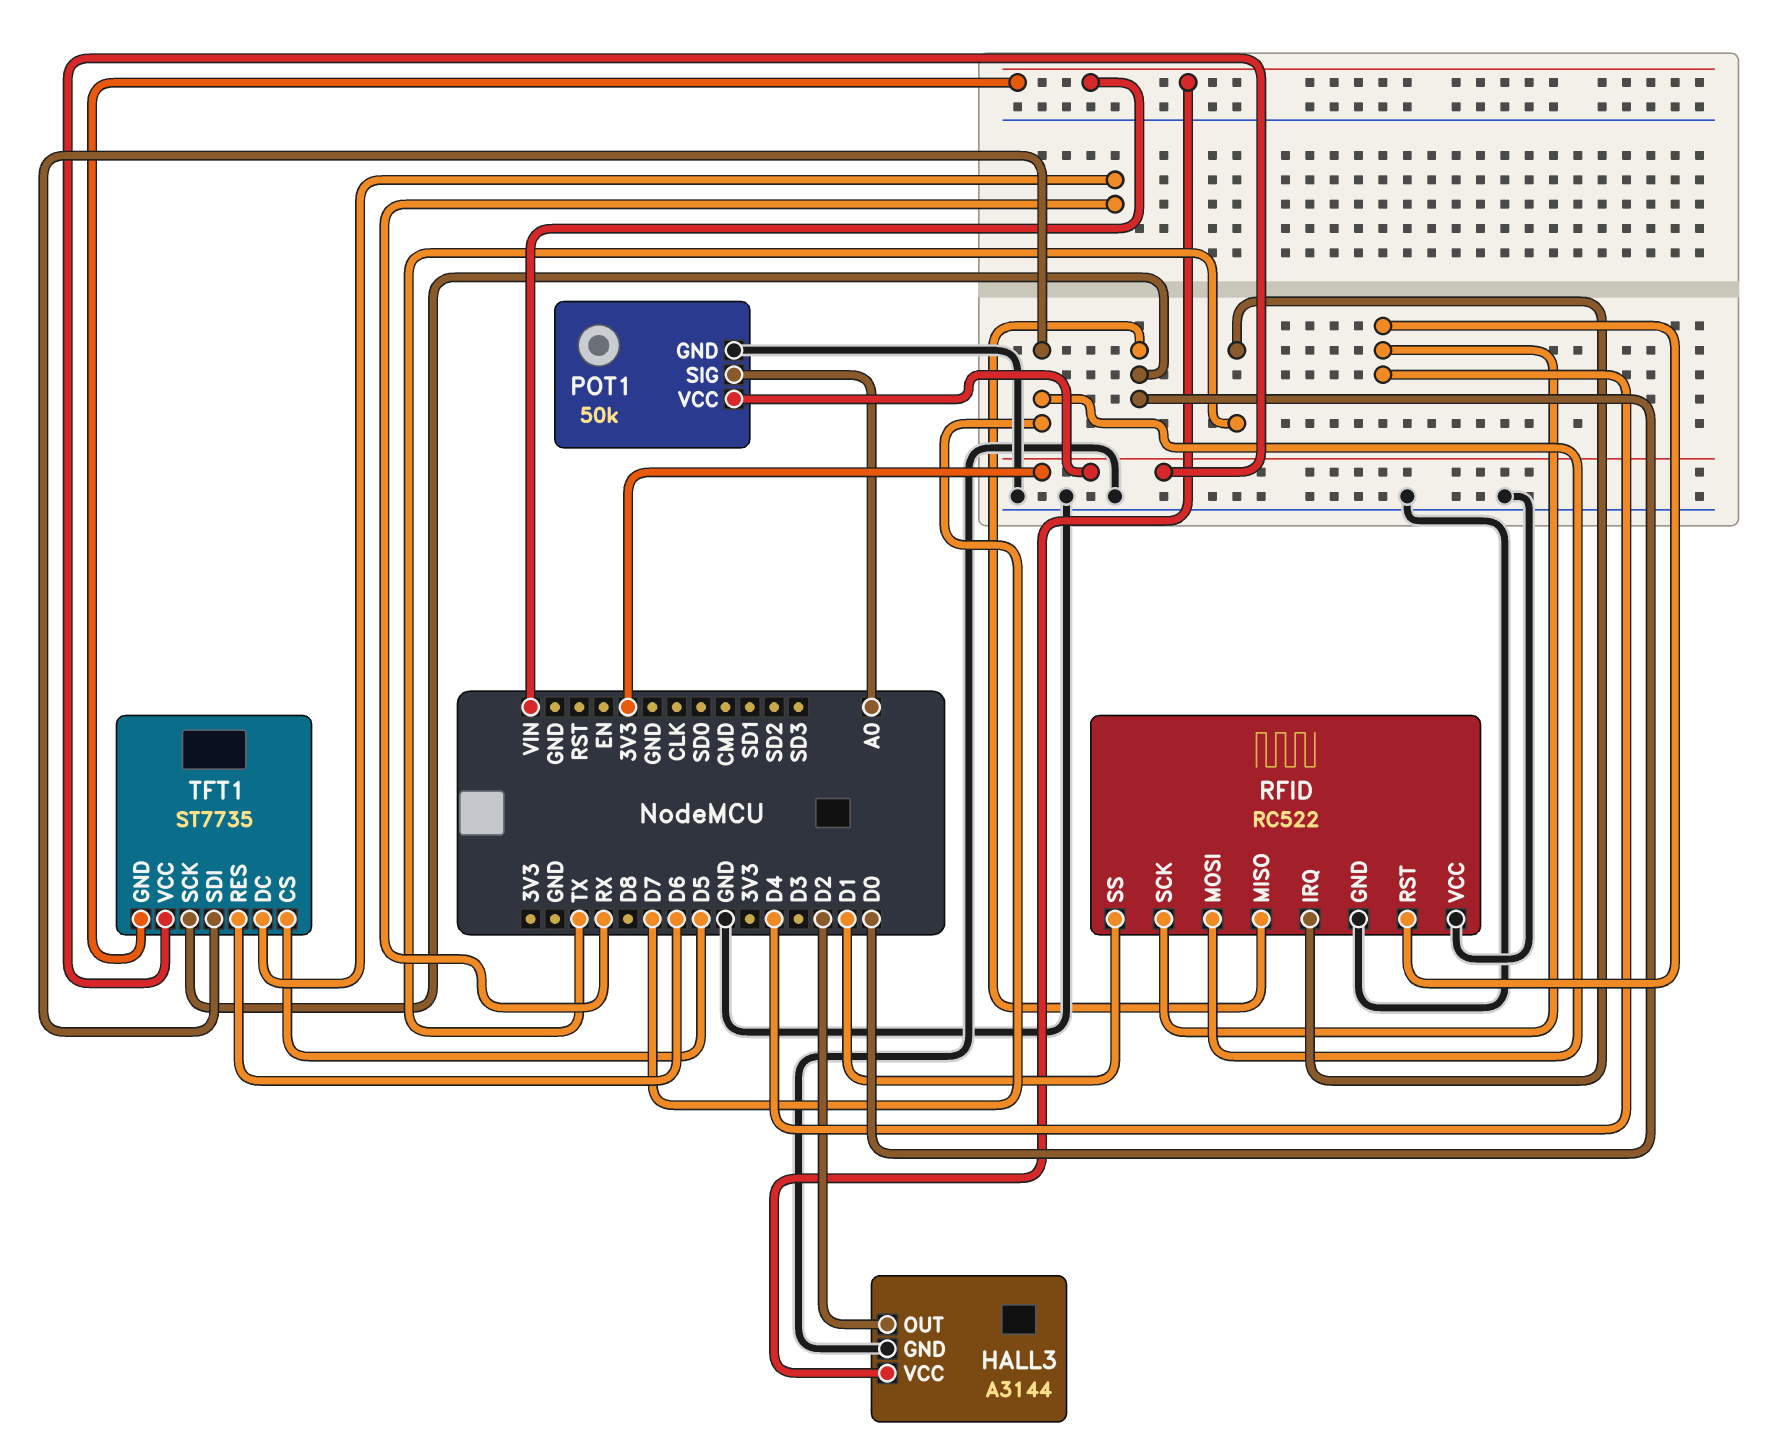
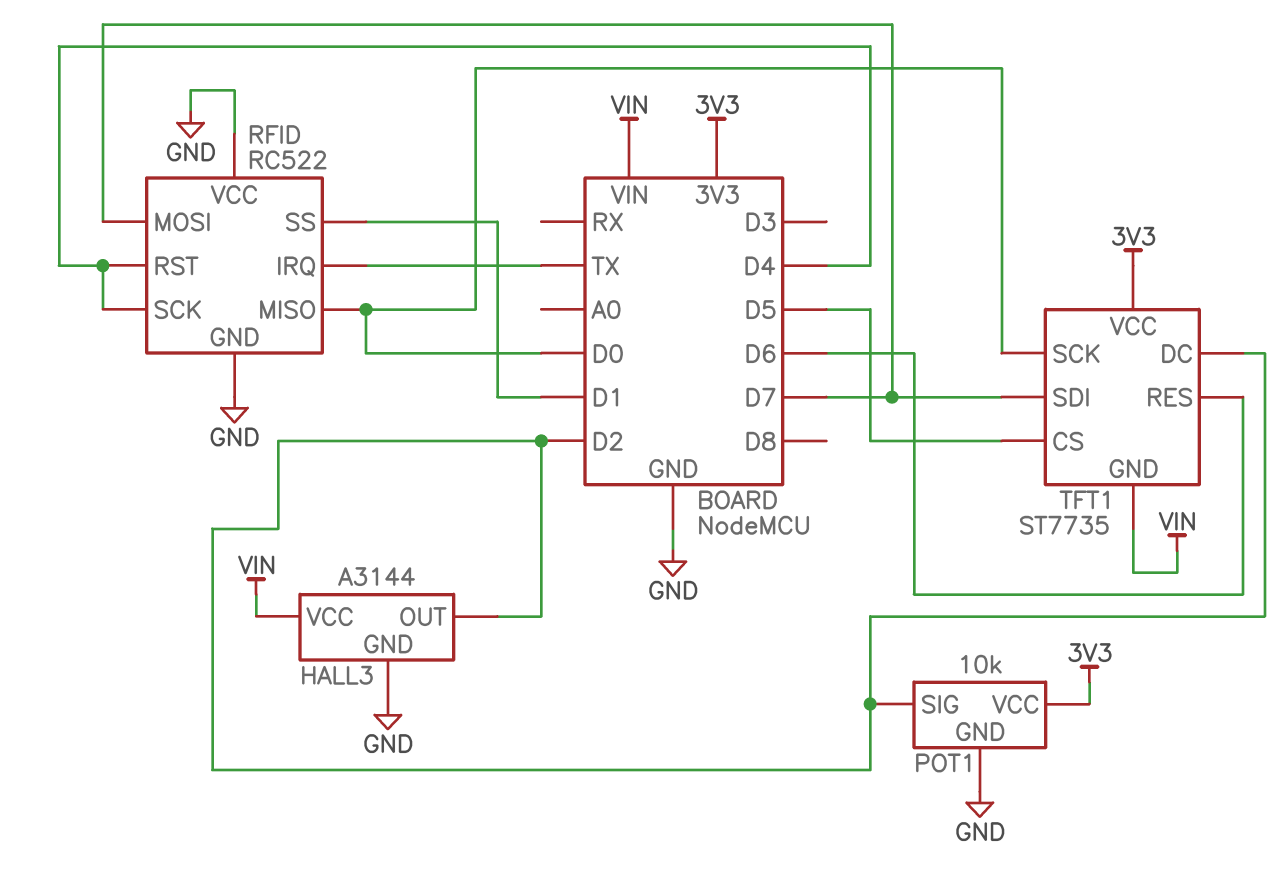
POT1: 50k -> 10k
POT1 pin SIG: A0 -> D2
TFT1 pin DC: RX -> D2

